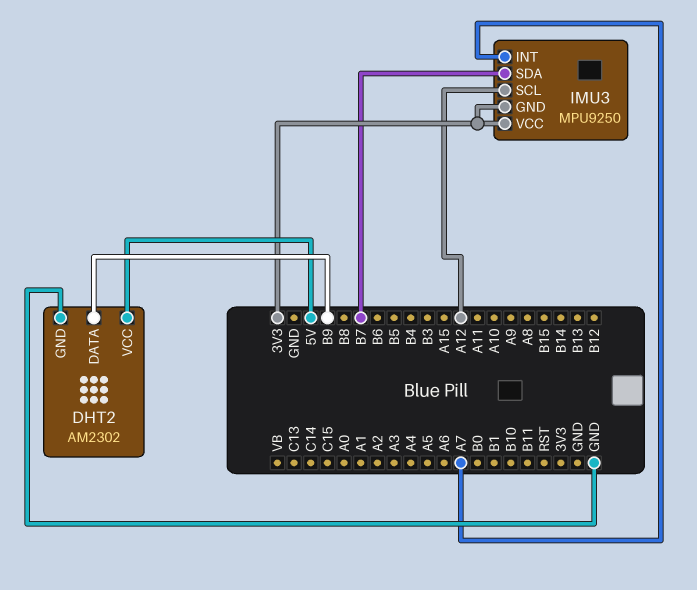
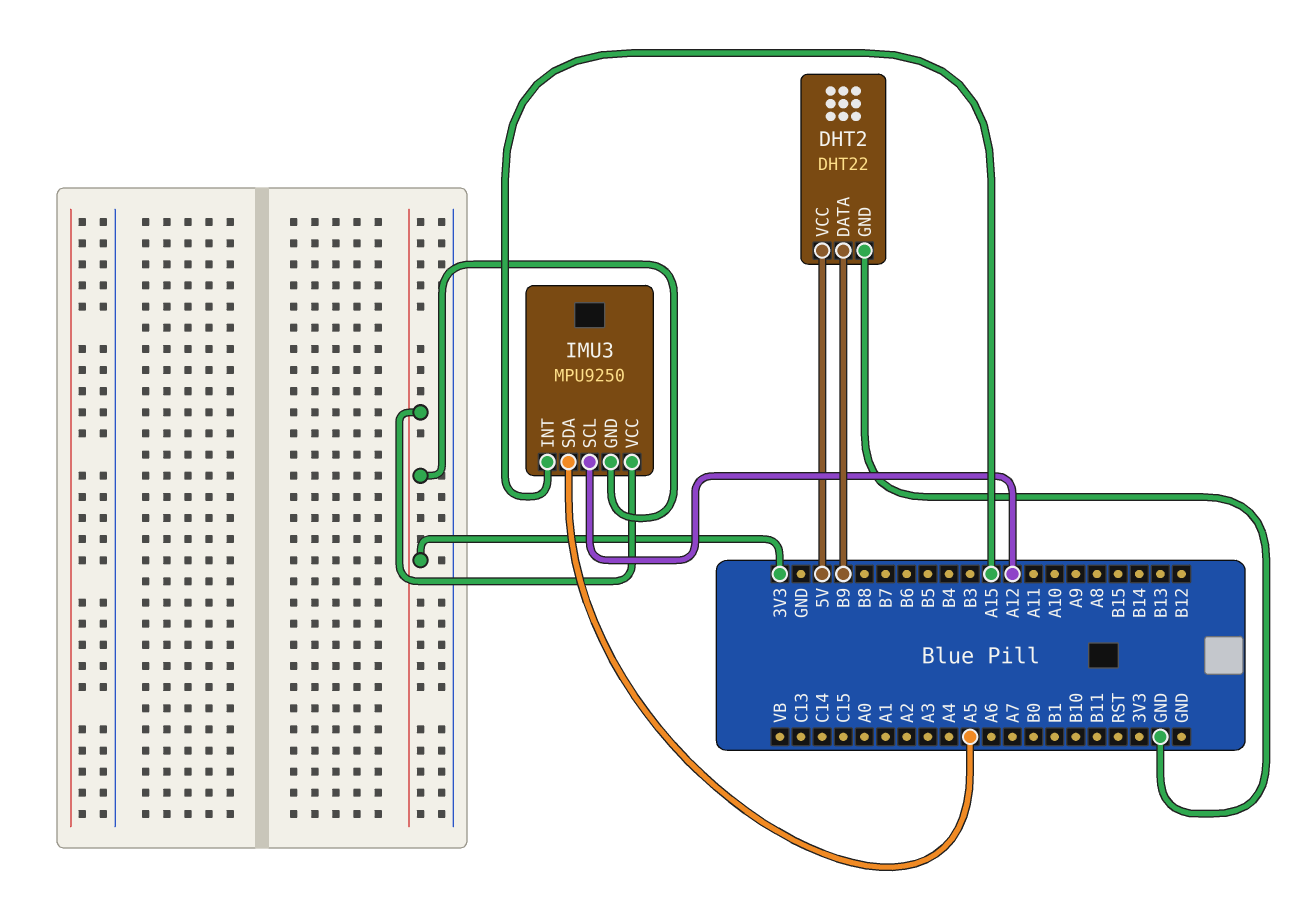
DHT2: AM2302 -> DHT22
IMU3 pin INT: A7 -> A15
IMU3 pin SDA: B7 -> A5

